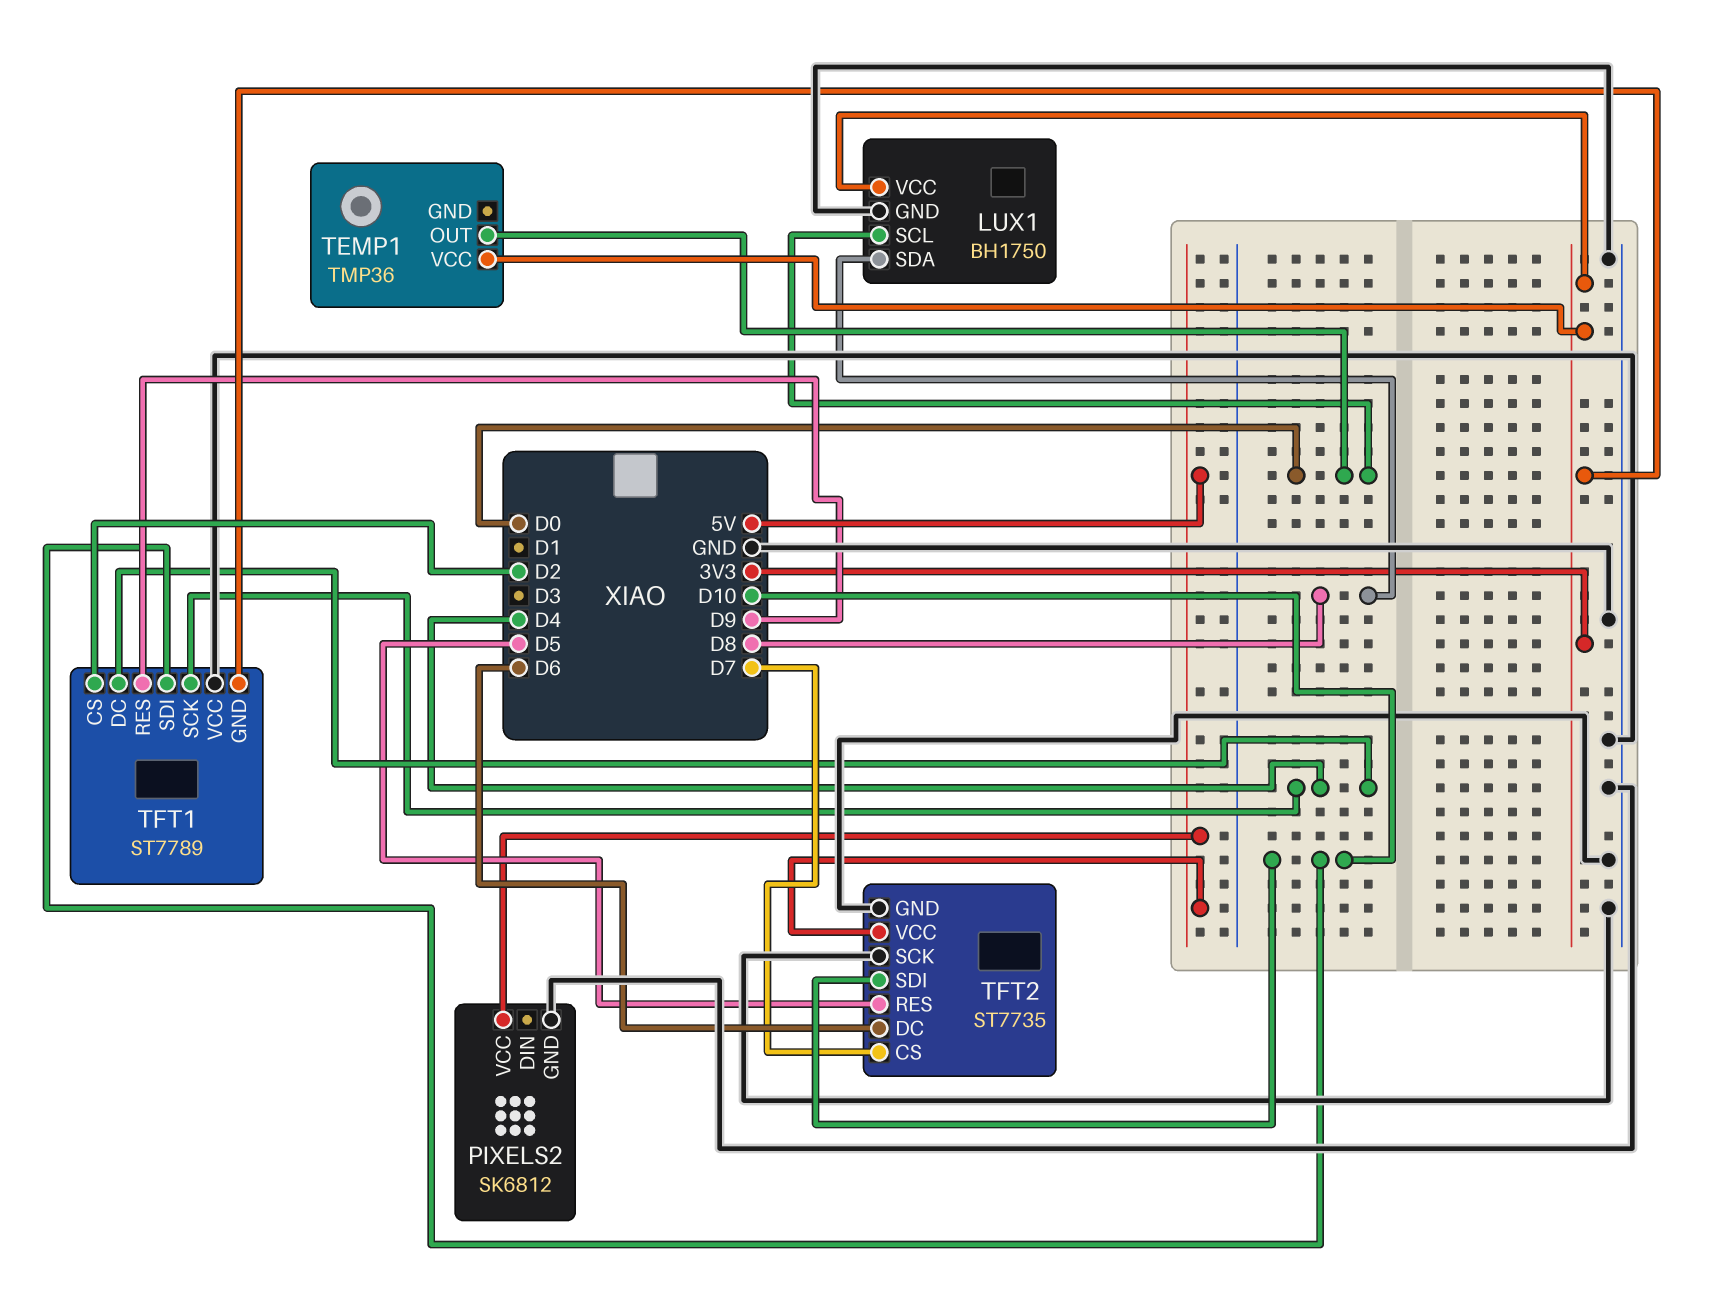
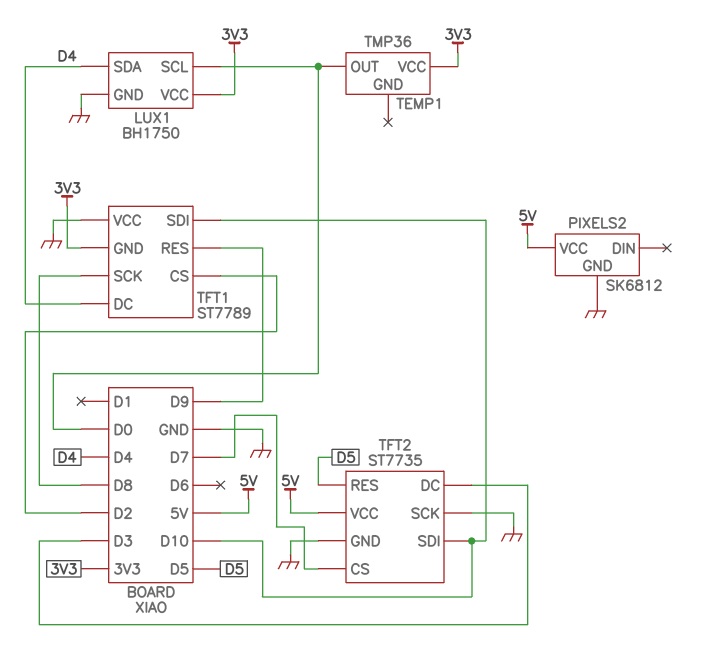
LUX1 pin SDA: D8 -> D4
TFT1 pin SCK: D4 -> D8
TFT2 pin DC: D6 -> D3

